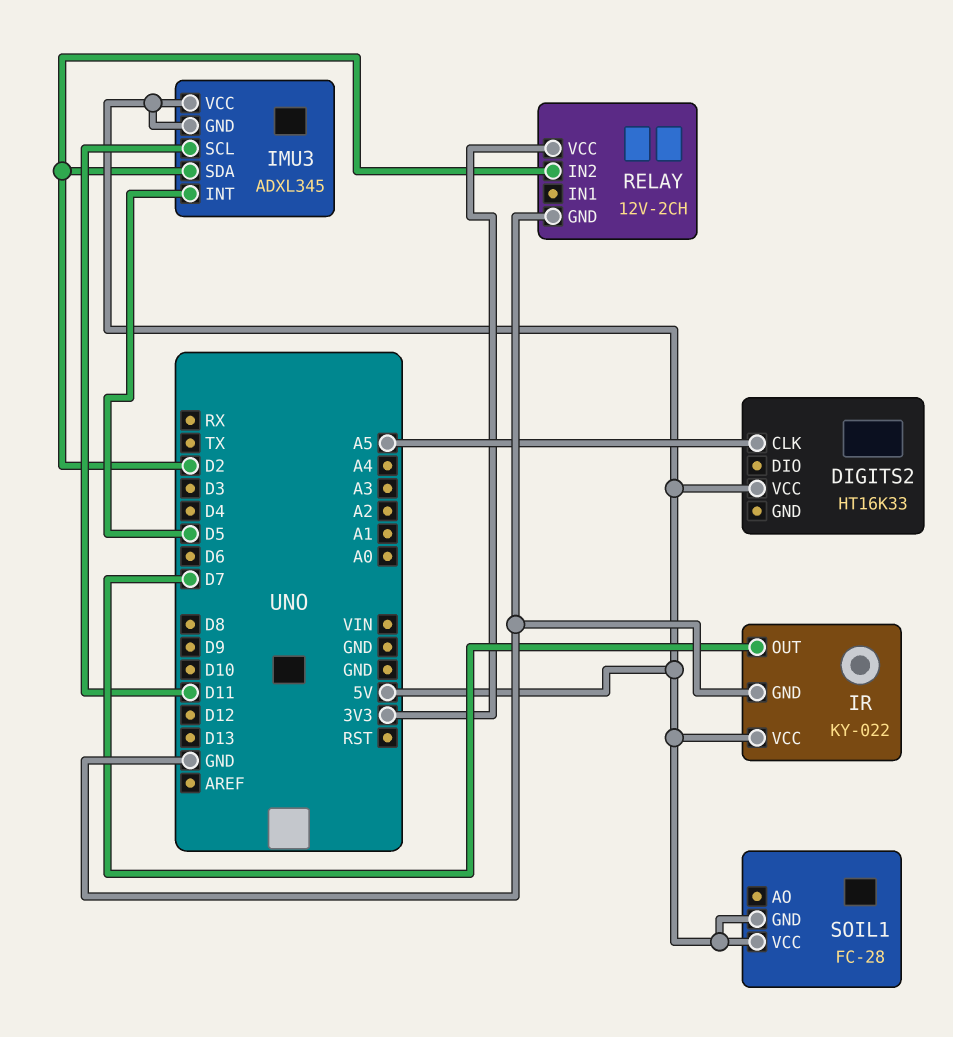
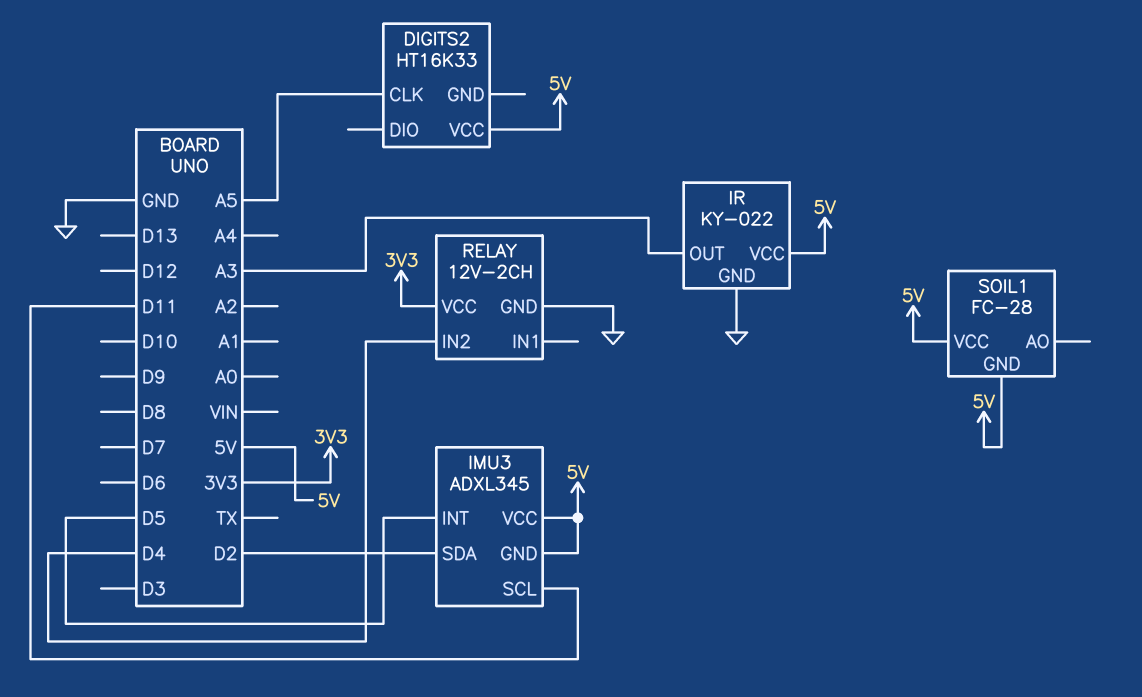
IR pin OUT: D7 -> A3
RELAY pin IN2: D2 -> D4

